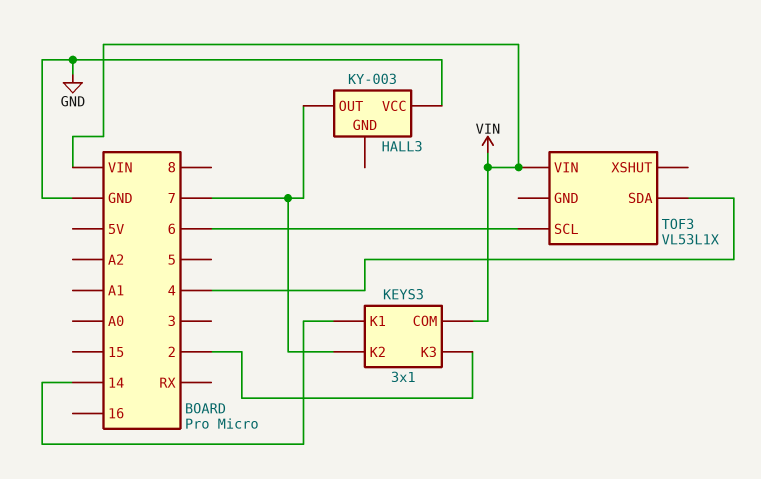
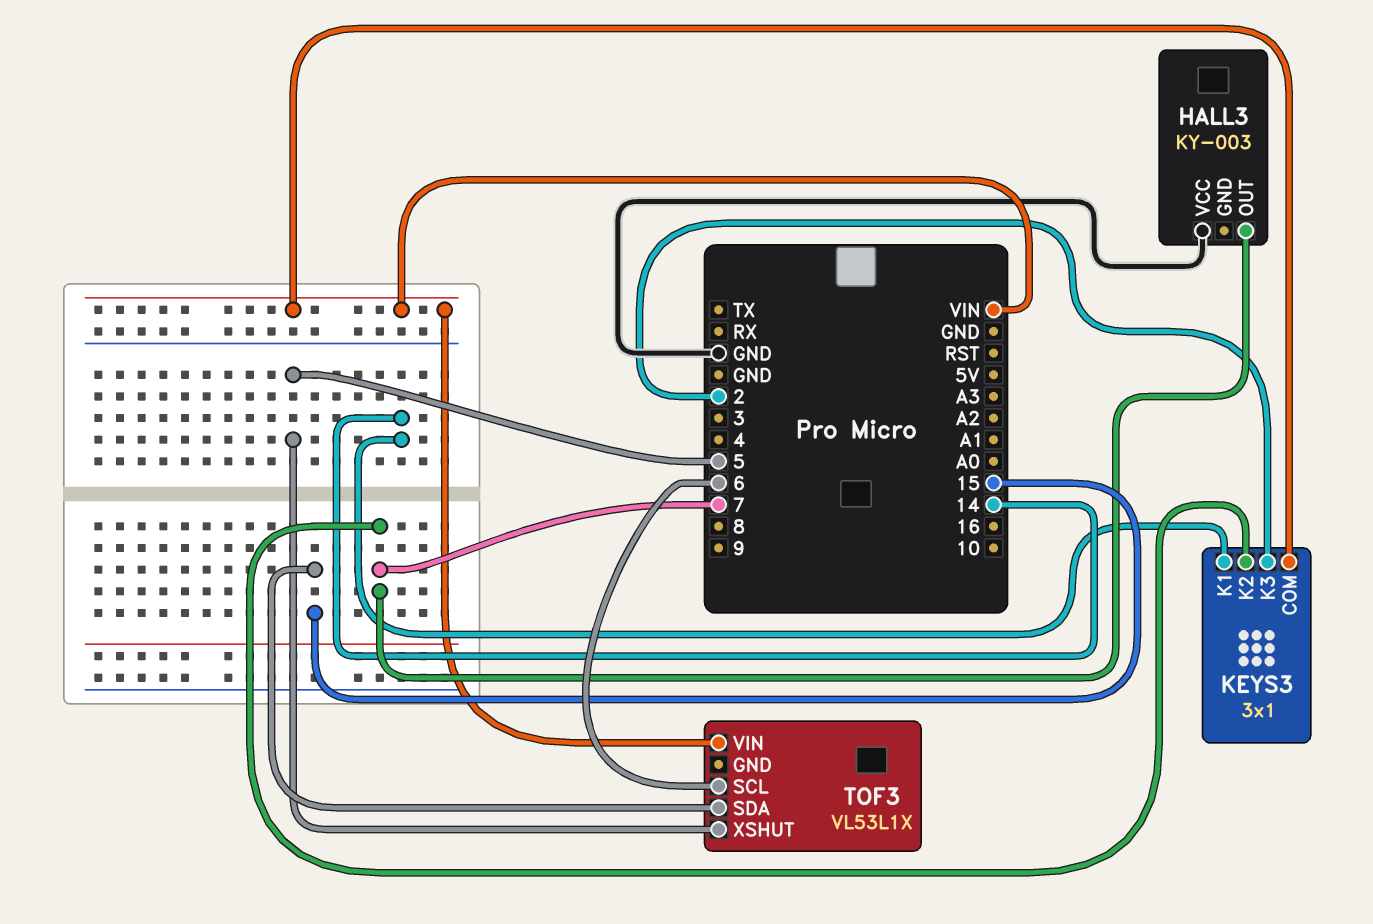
TOF3 pin SDA: 4 -> 15
TOF3 pin XSHUT: none -> 5

